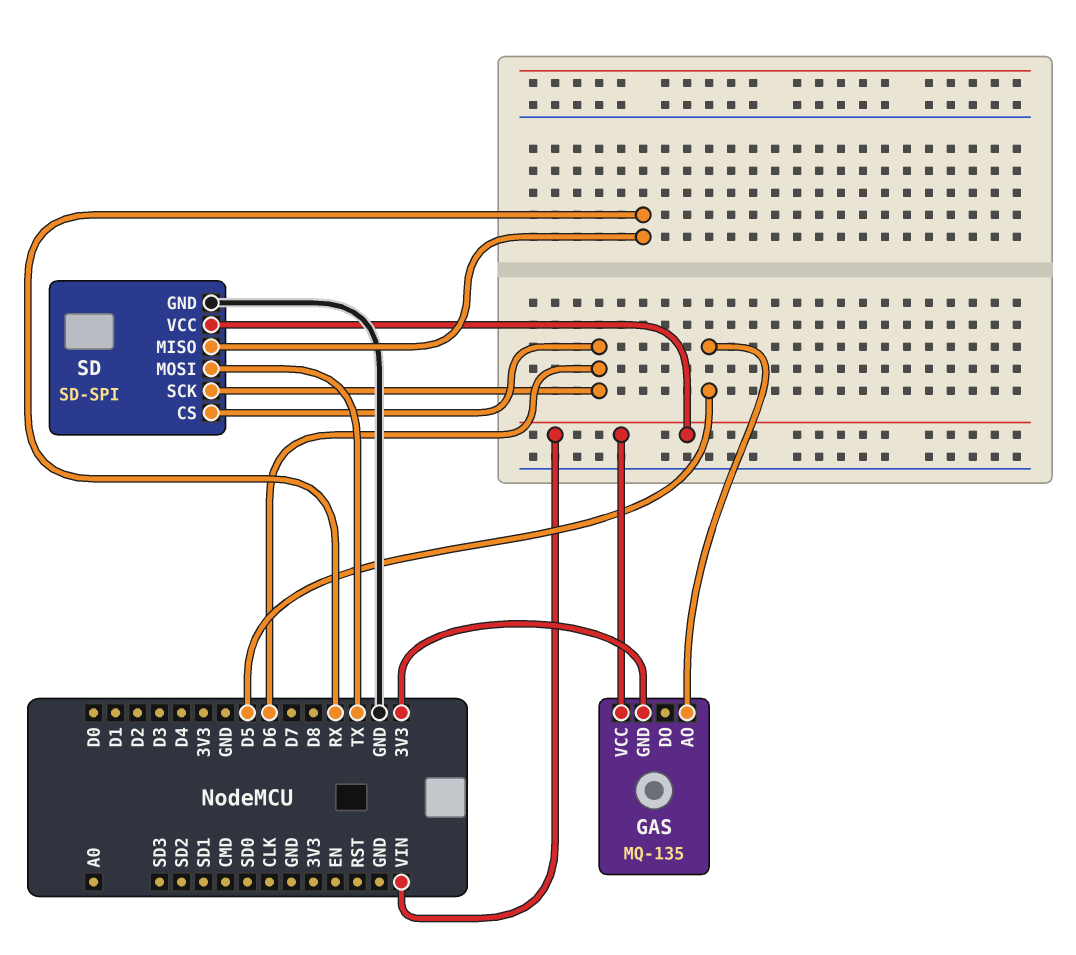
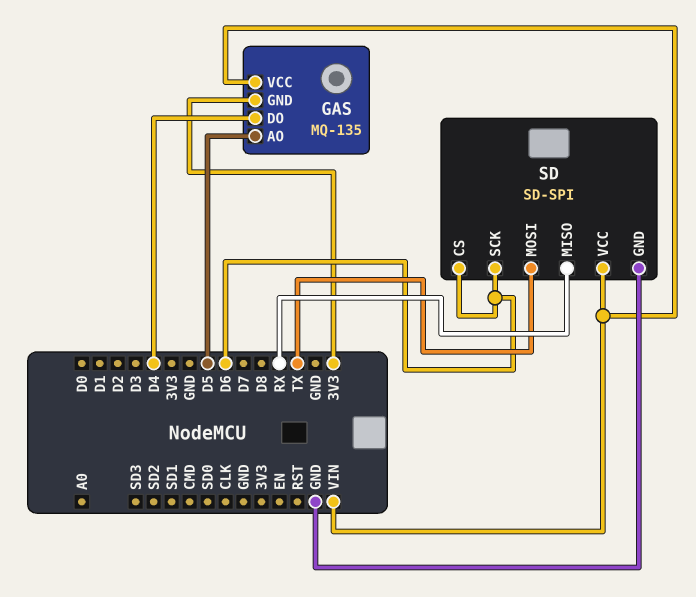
GAS pin DO: none -> D4

